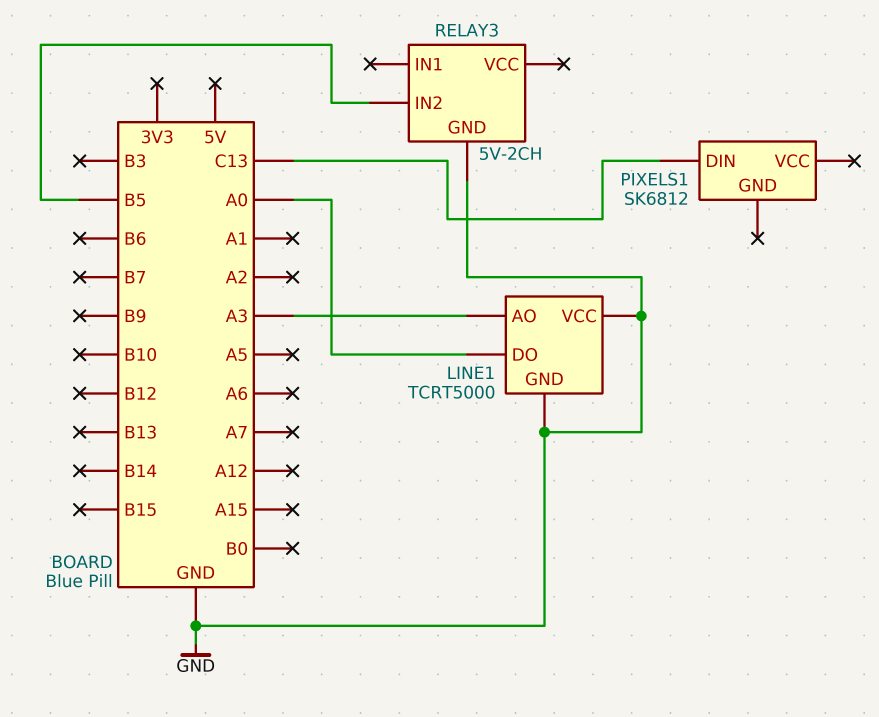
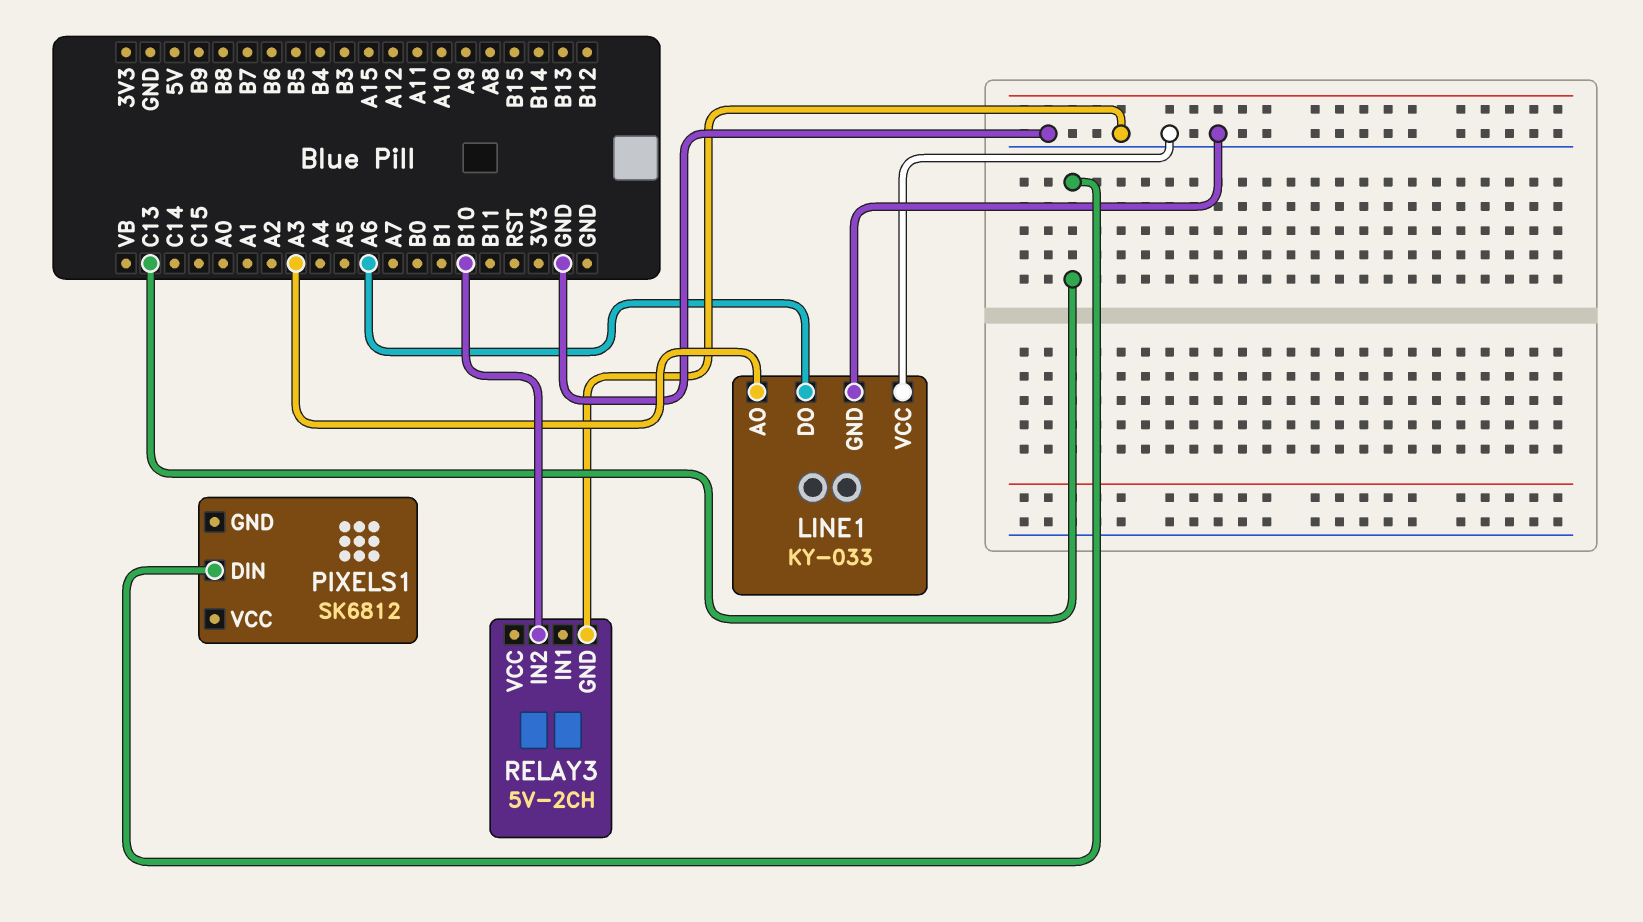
LINE1: TCRT5000 -> KY-033
LINE1 pin DO: A0 -> A6
RELAY3 pin IN2: B5 -> B10

